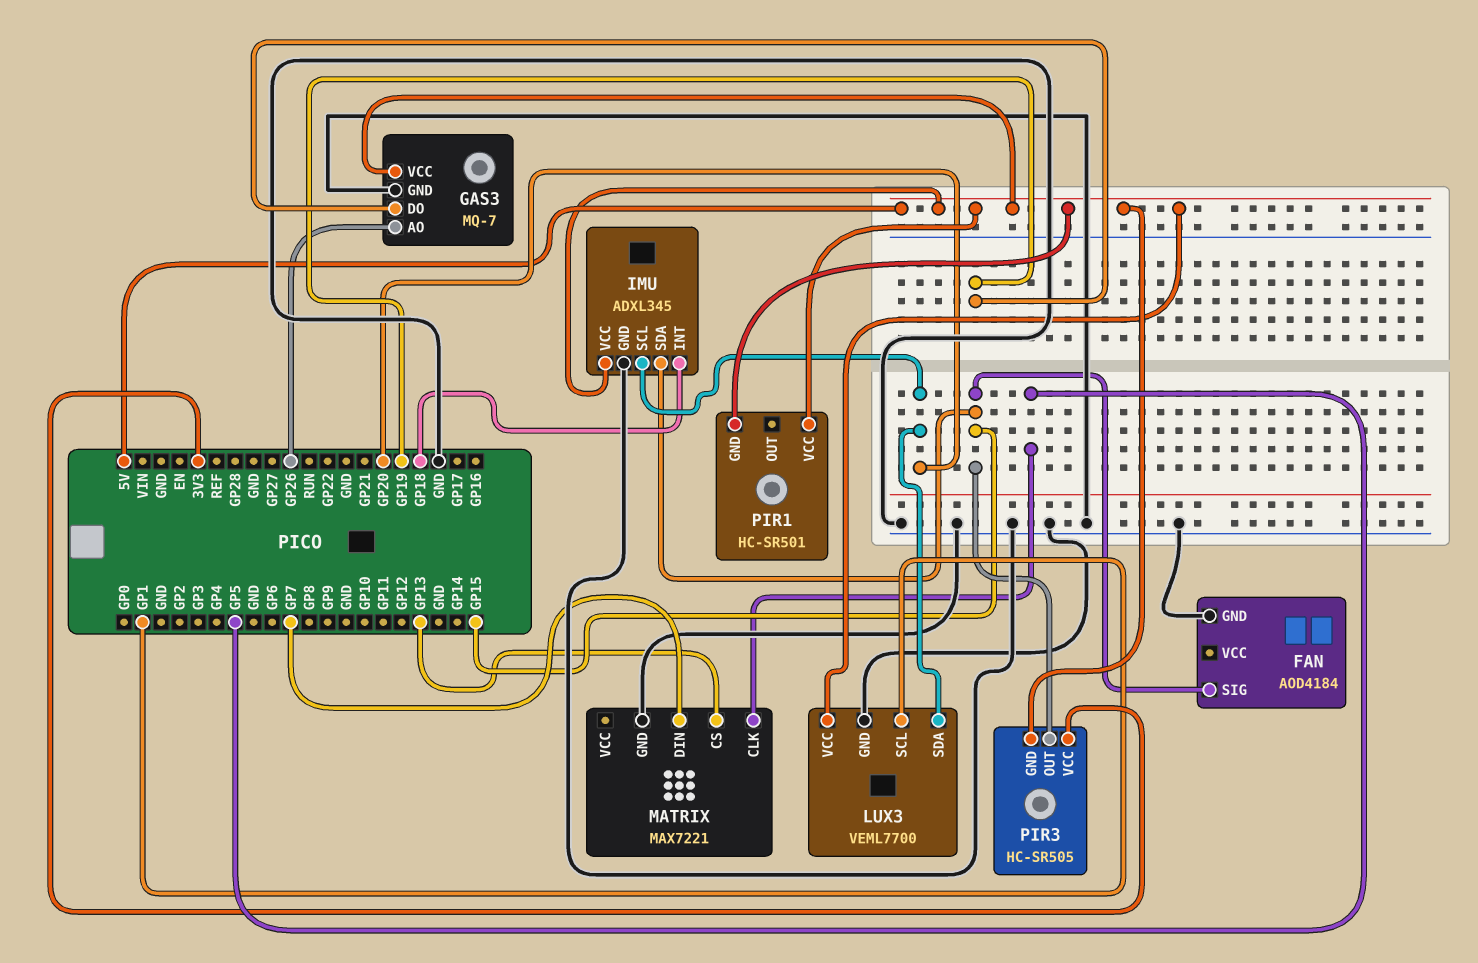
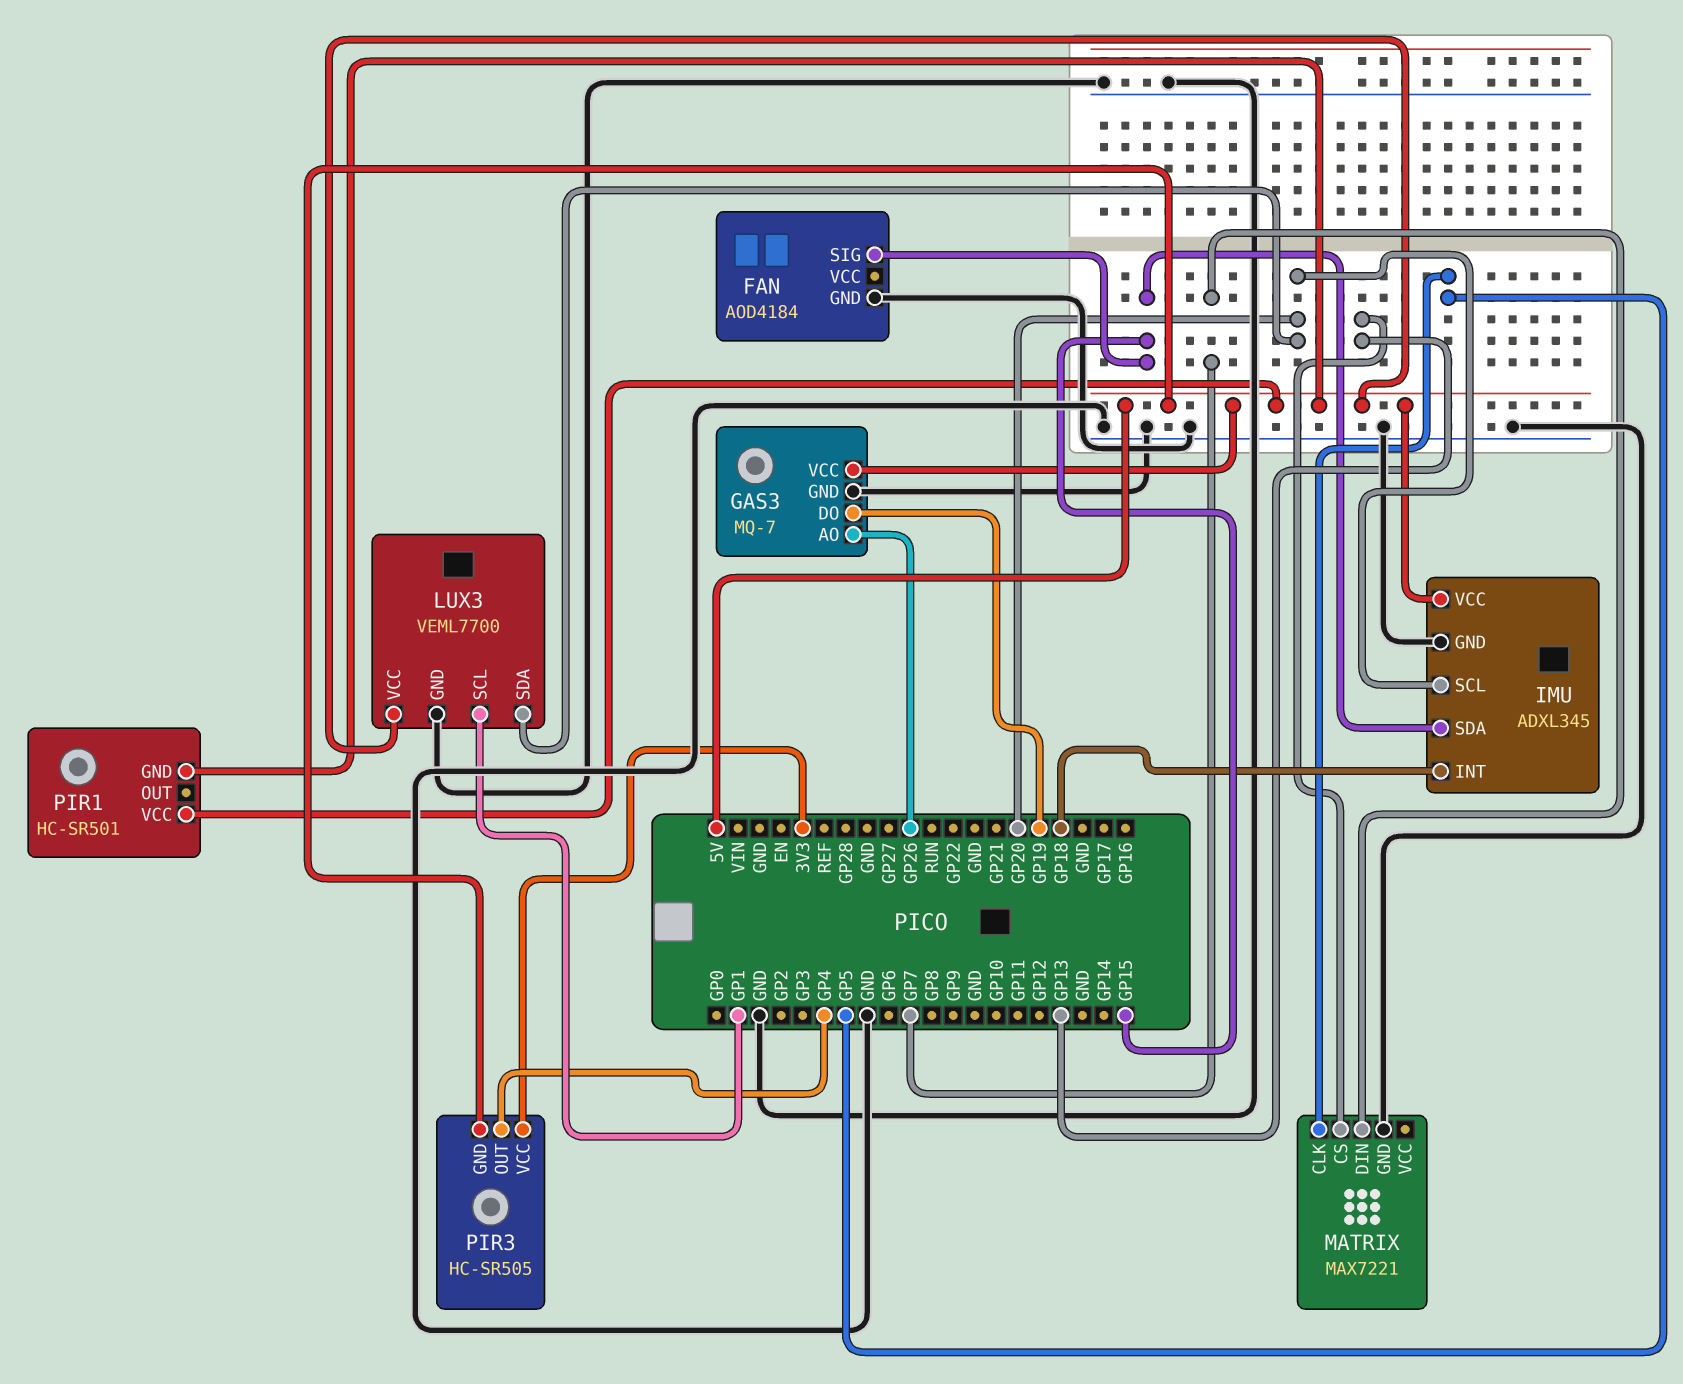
PIR3 pin OUT: GP15 -> GP4

